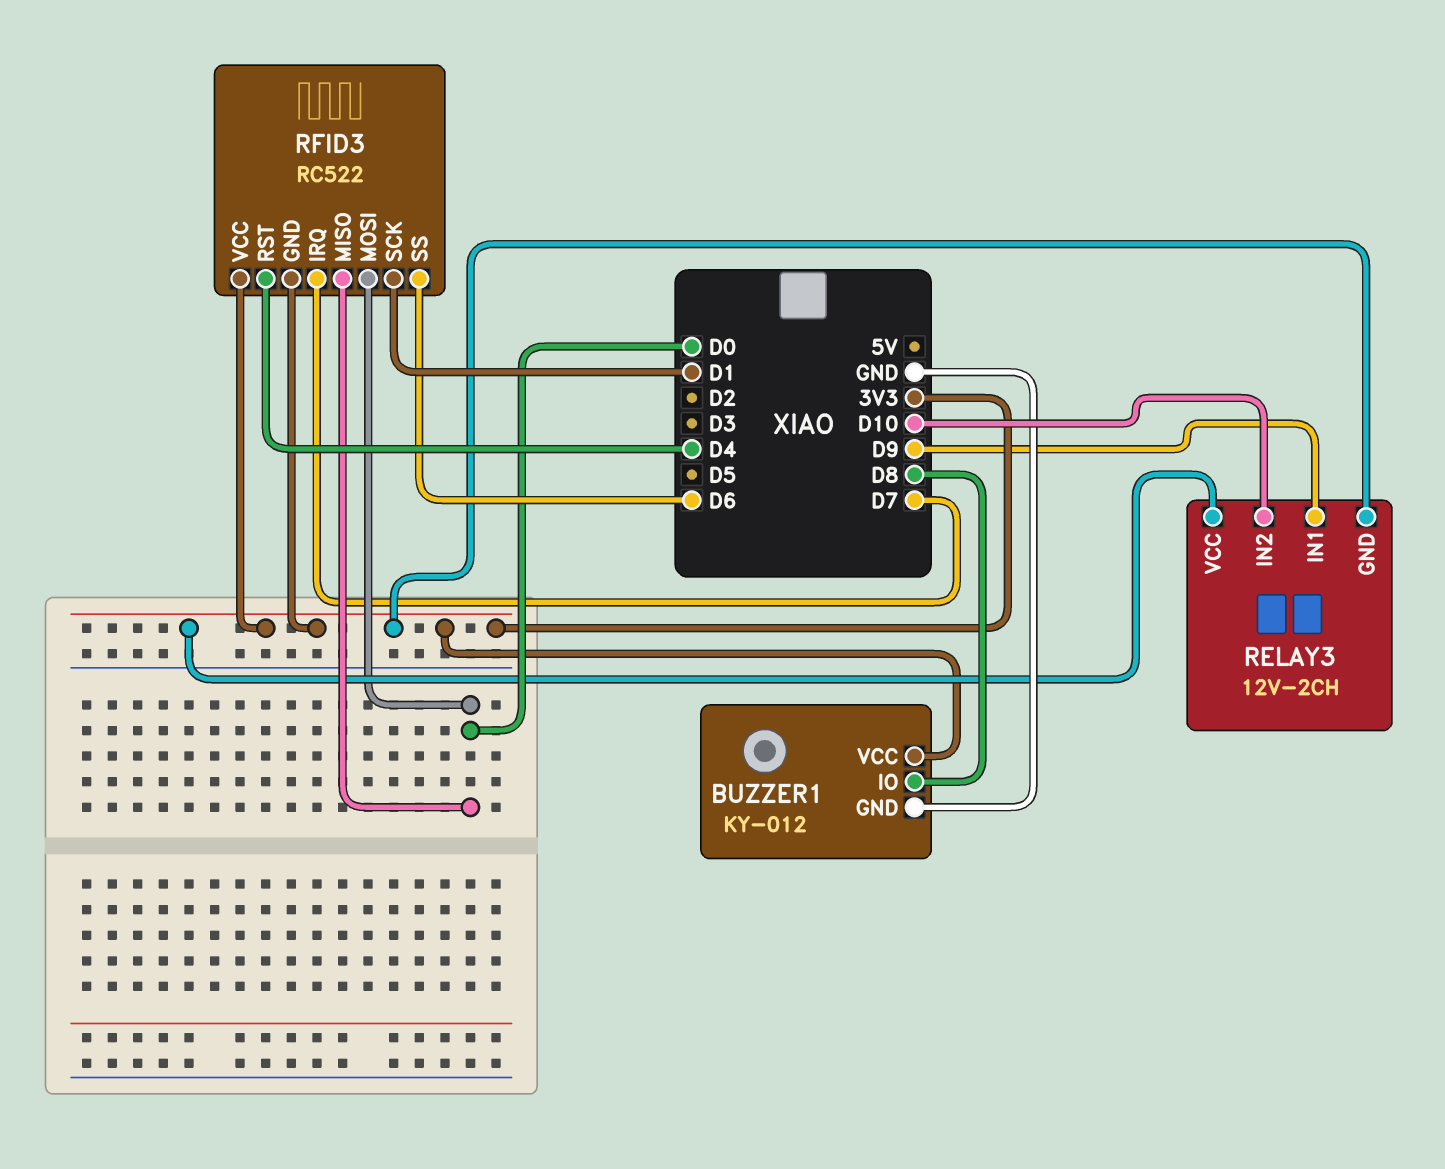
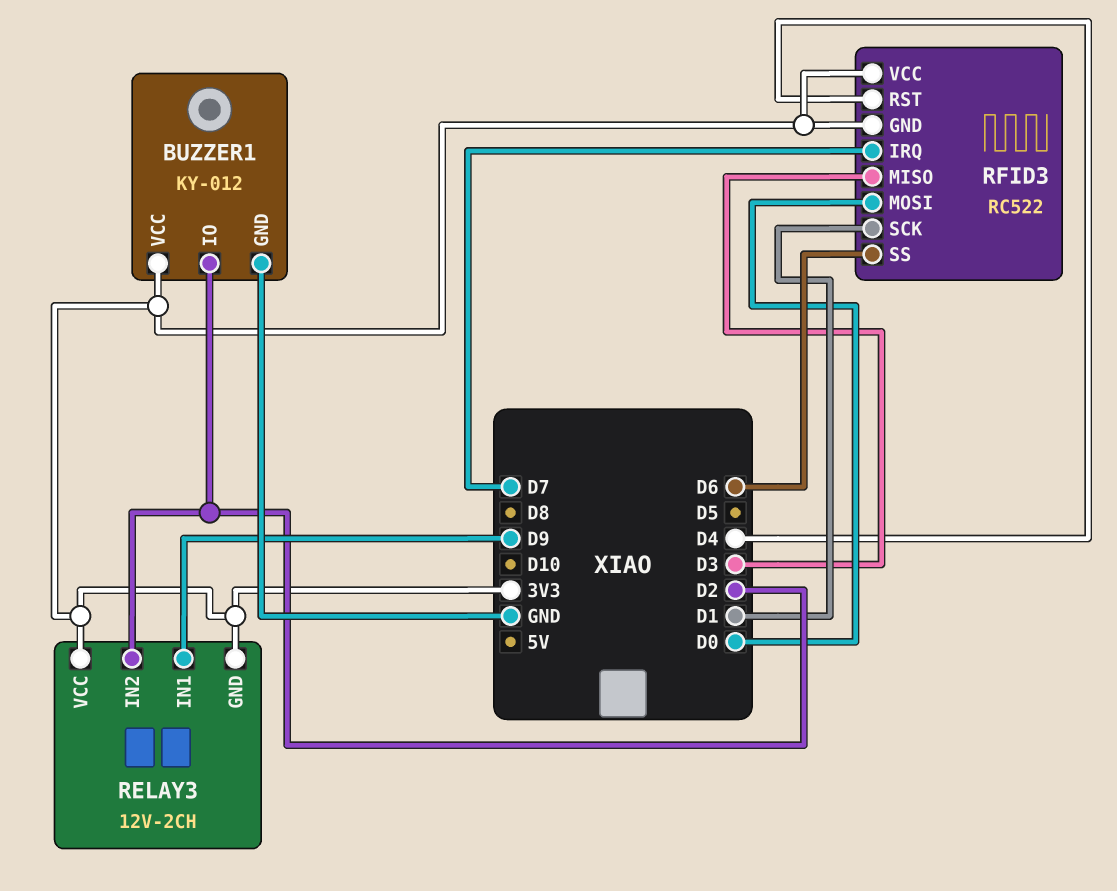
BUZZER1 pin IO: D8 -> D2
RELAY3 pin IN2: D10 -> D2
RFID3 pin MISO: D0 -> D3

